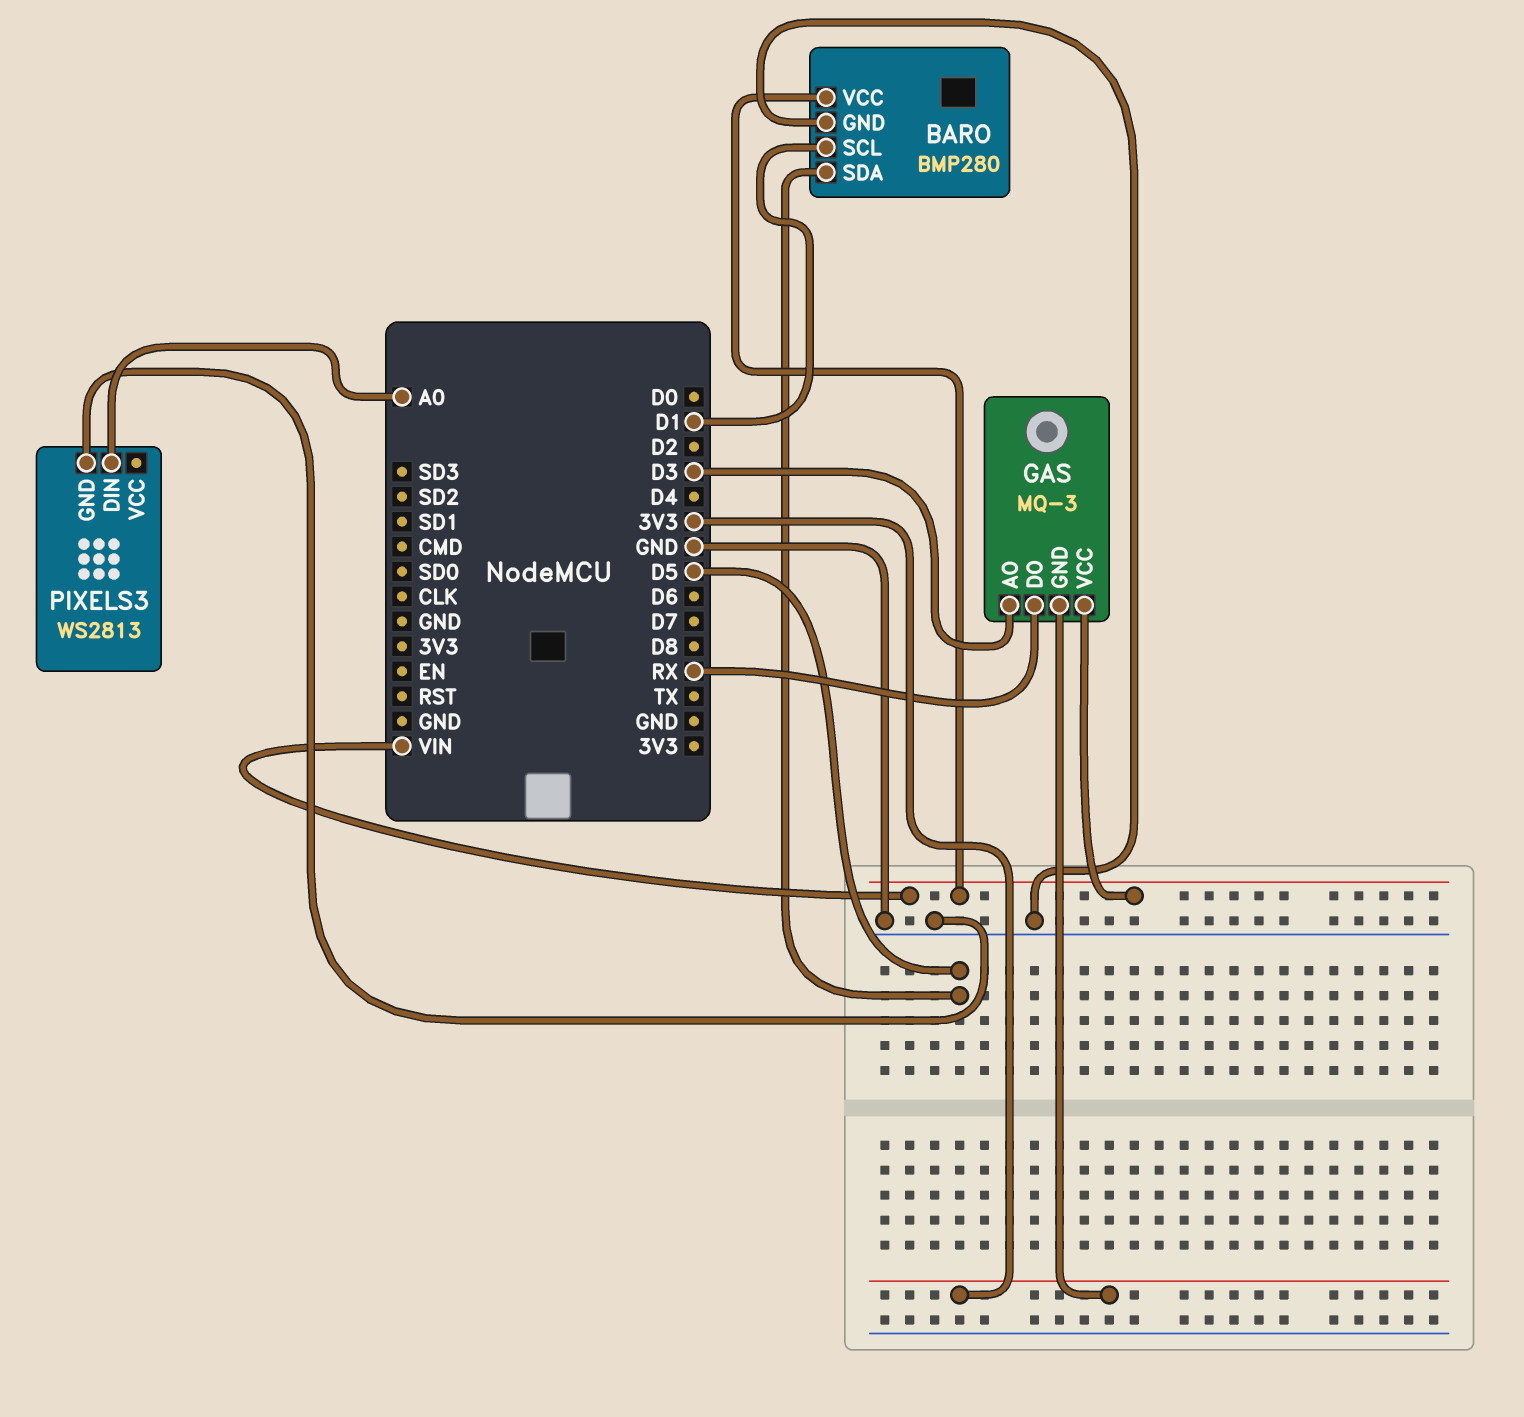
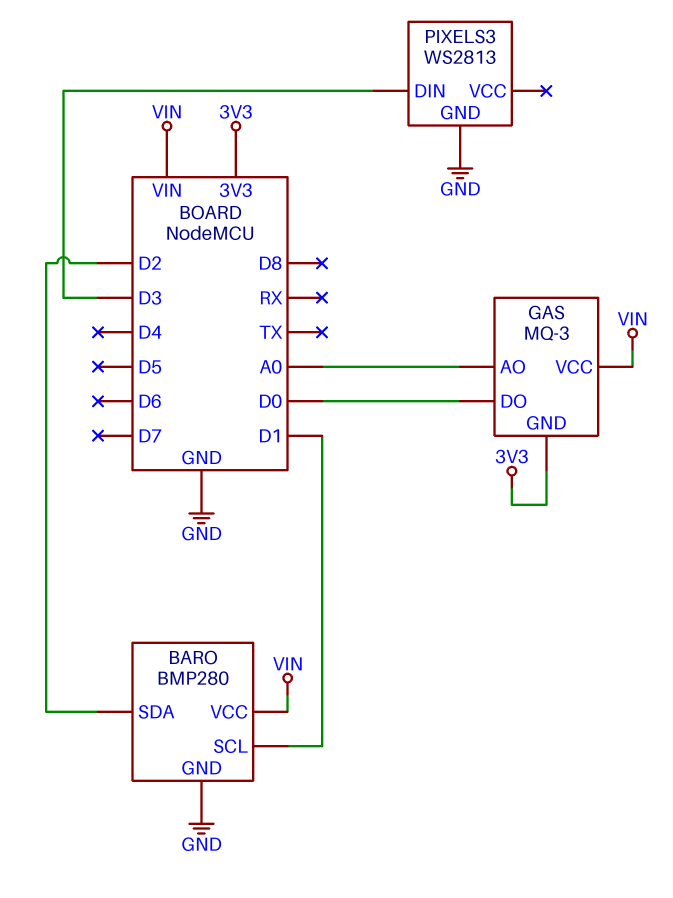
BARO pin SDA: D5 -> D2
GAS pin AO: D3 -> A0
GAS pin DO: RX -> D0
PIXELS3 pin DIN: A0 -> D3

